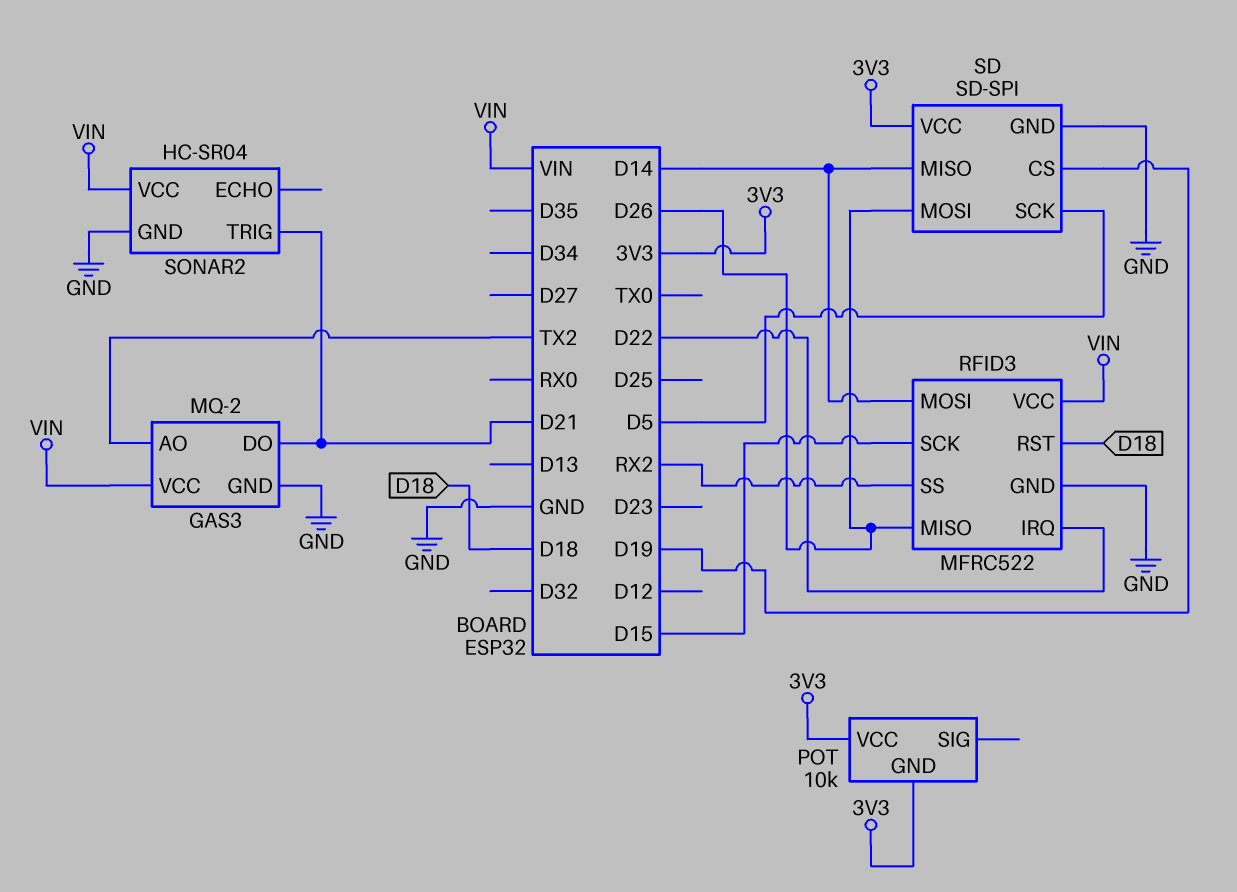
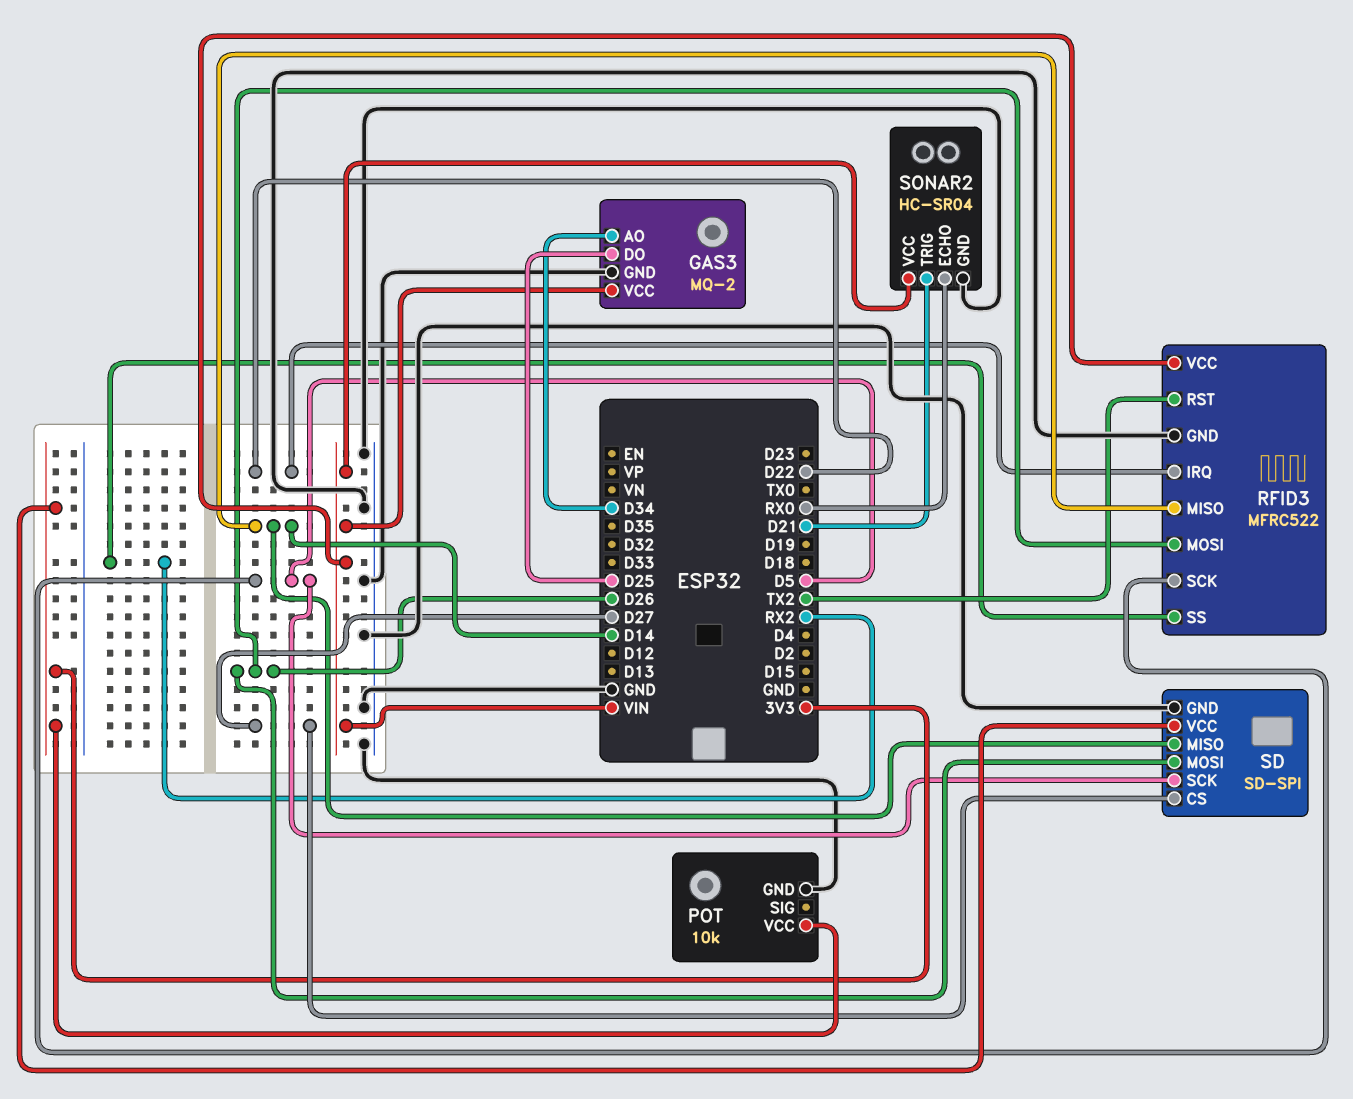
GAS3 pin AO: TX2 -> D34
GAS3 pin DO: D21 -> D25
POT pin GND: 3V3 -> GND
RFID3 pin MISO: D26 -> D14
RFID3 pin MOSI: D14 -> D26
RFID3 pin RST: D18 -> TX2
RFID3 pin SCK: D15 -> D5
SD pin CS: D19 -> D27
SONAR2 pin ECHO: none -> RX0

